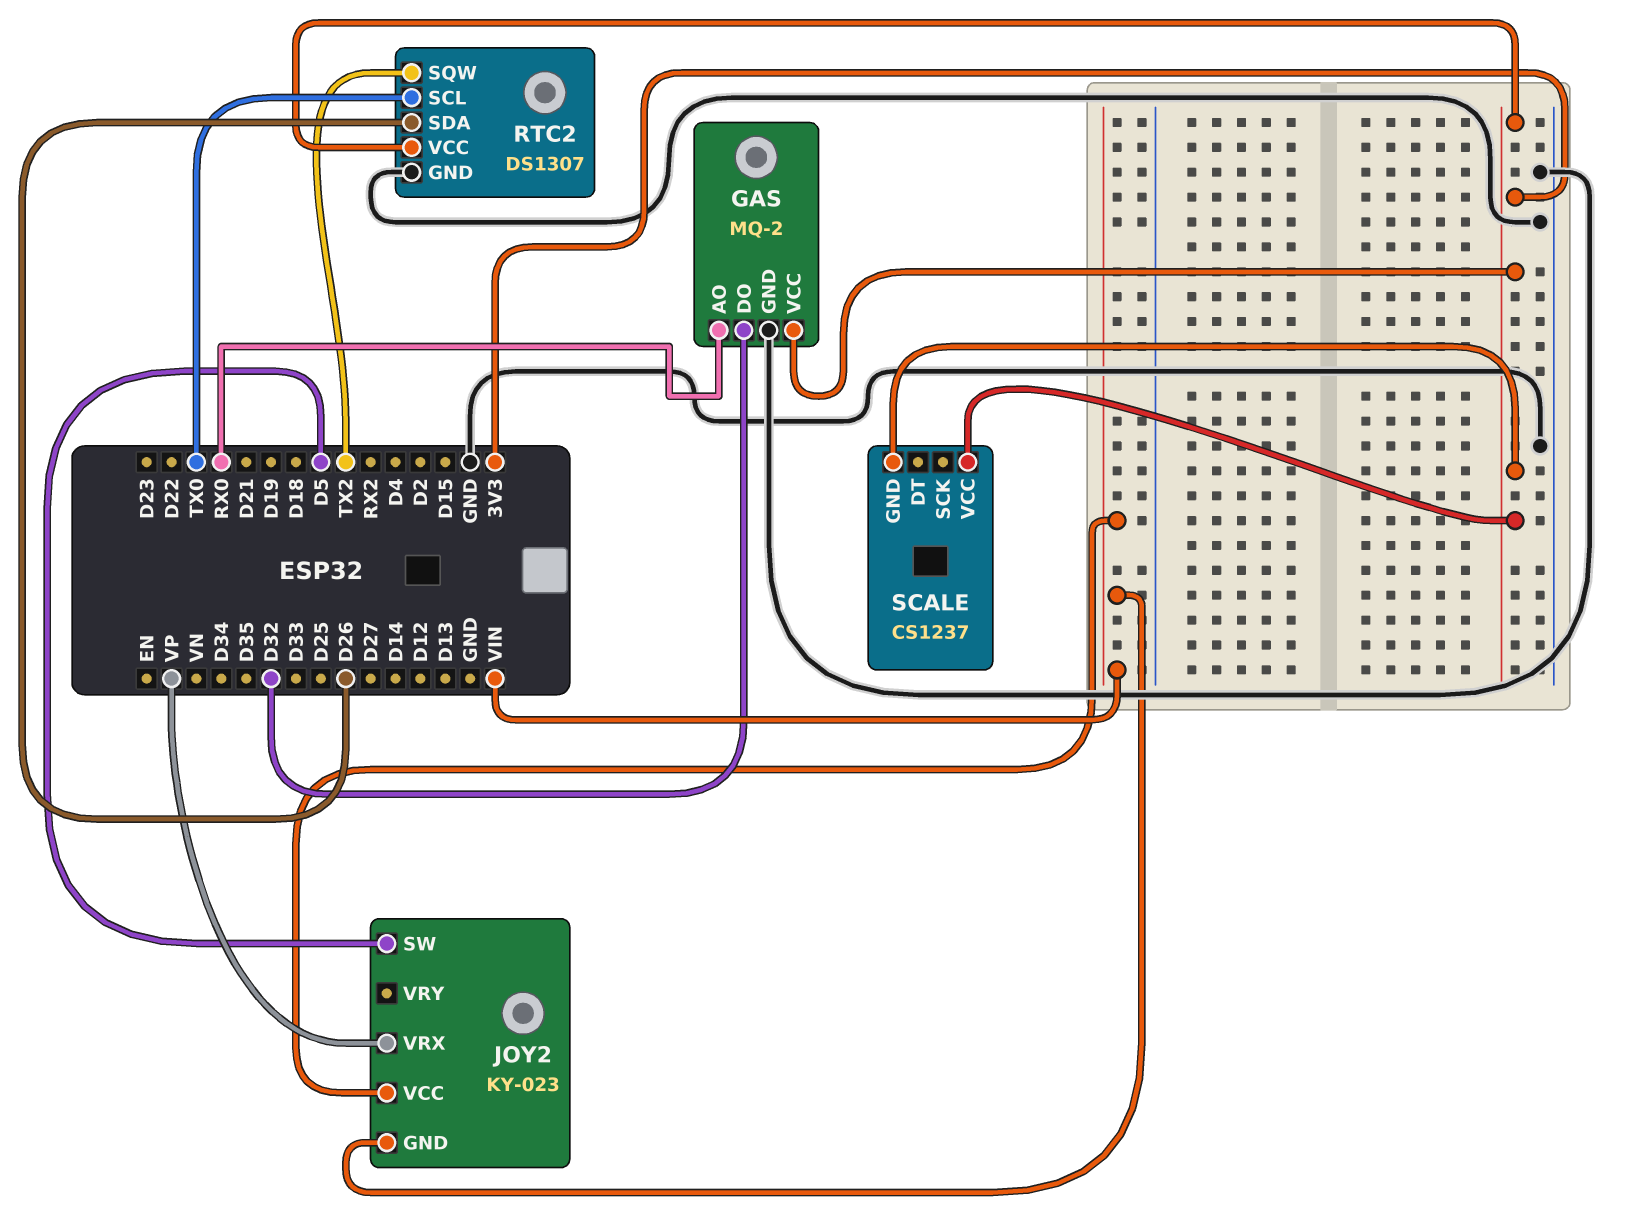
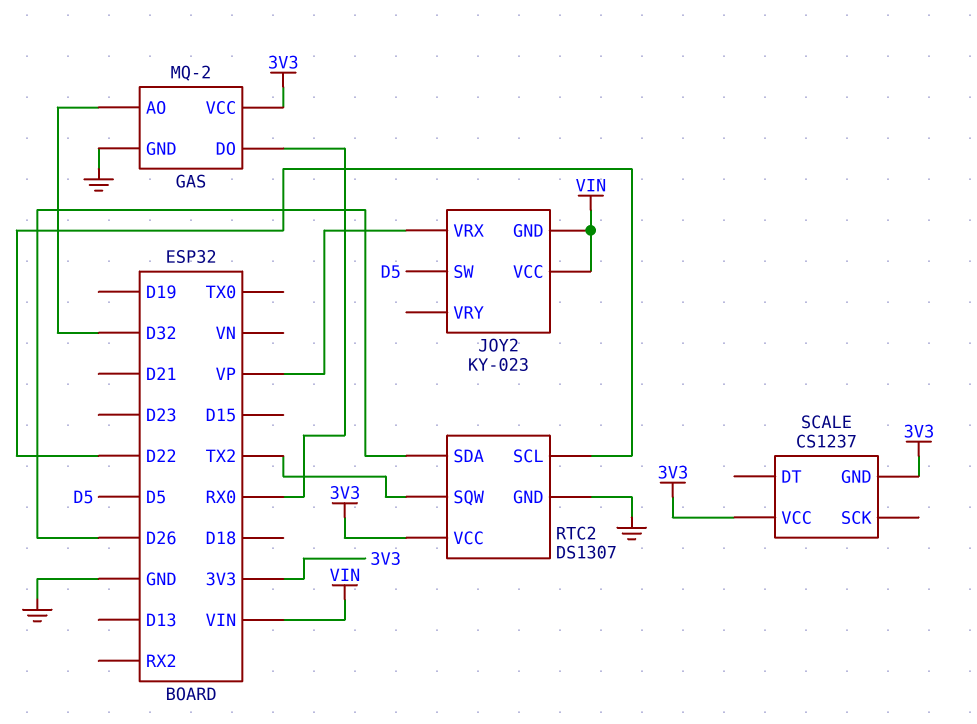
GAS pin AO: RX0 -> D32
GAS pin DO: D32 -> RX0
RTC2 pin SCL: TX0 -> D22

